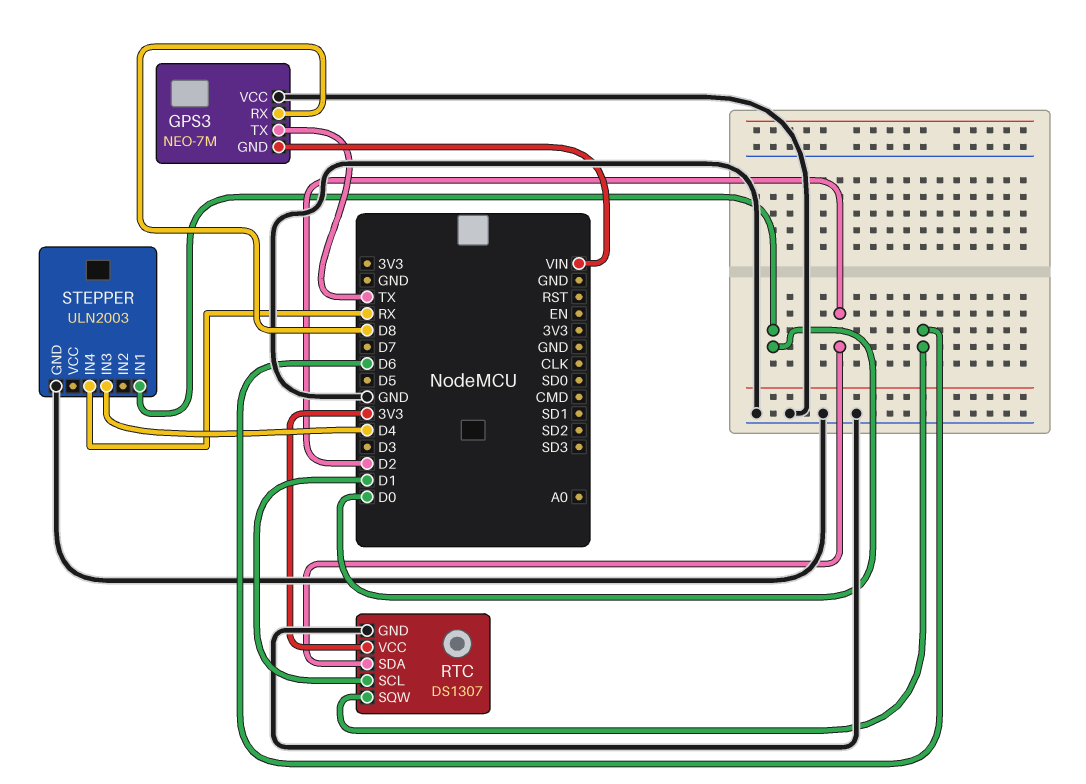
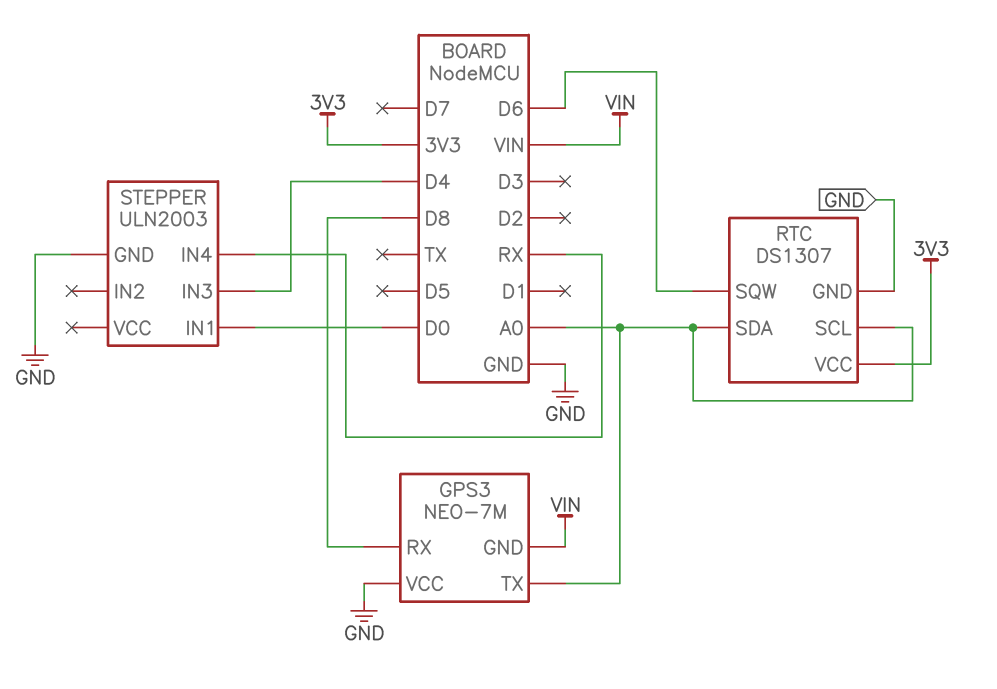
GPS3 pin TX: TX -> A0
RTC pin SCL: D1 -> A0
RTC pin SDA: D2 -> A0

